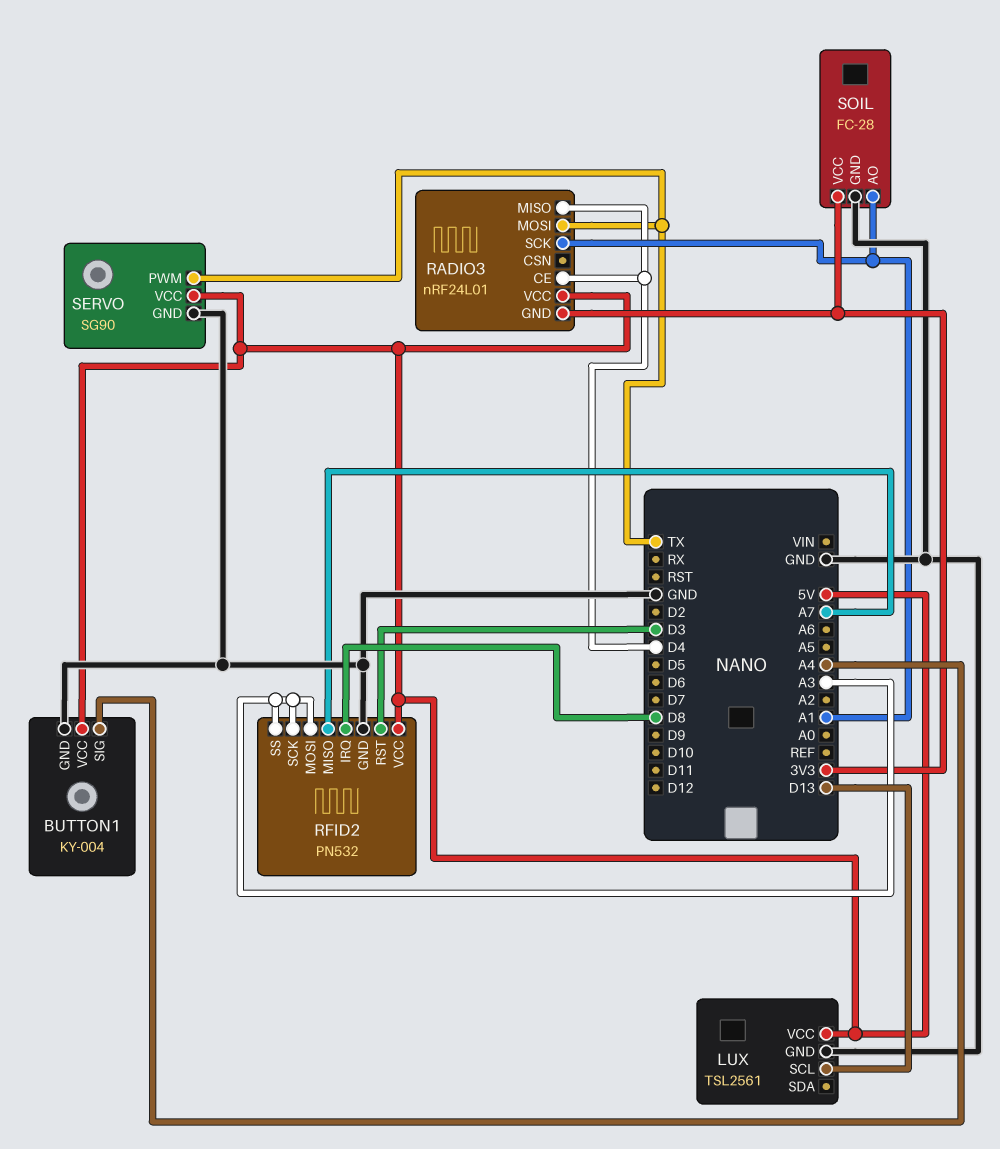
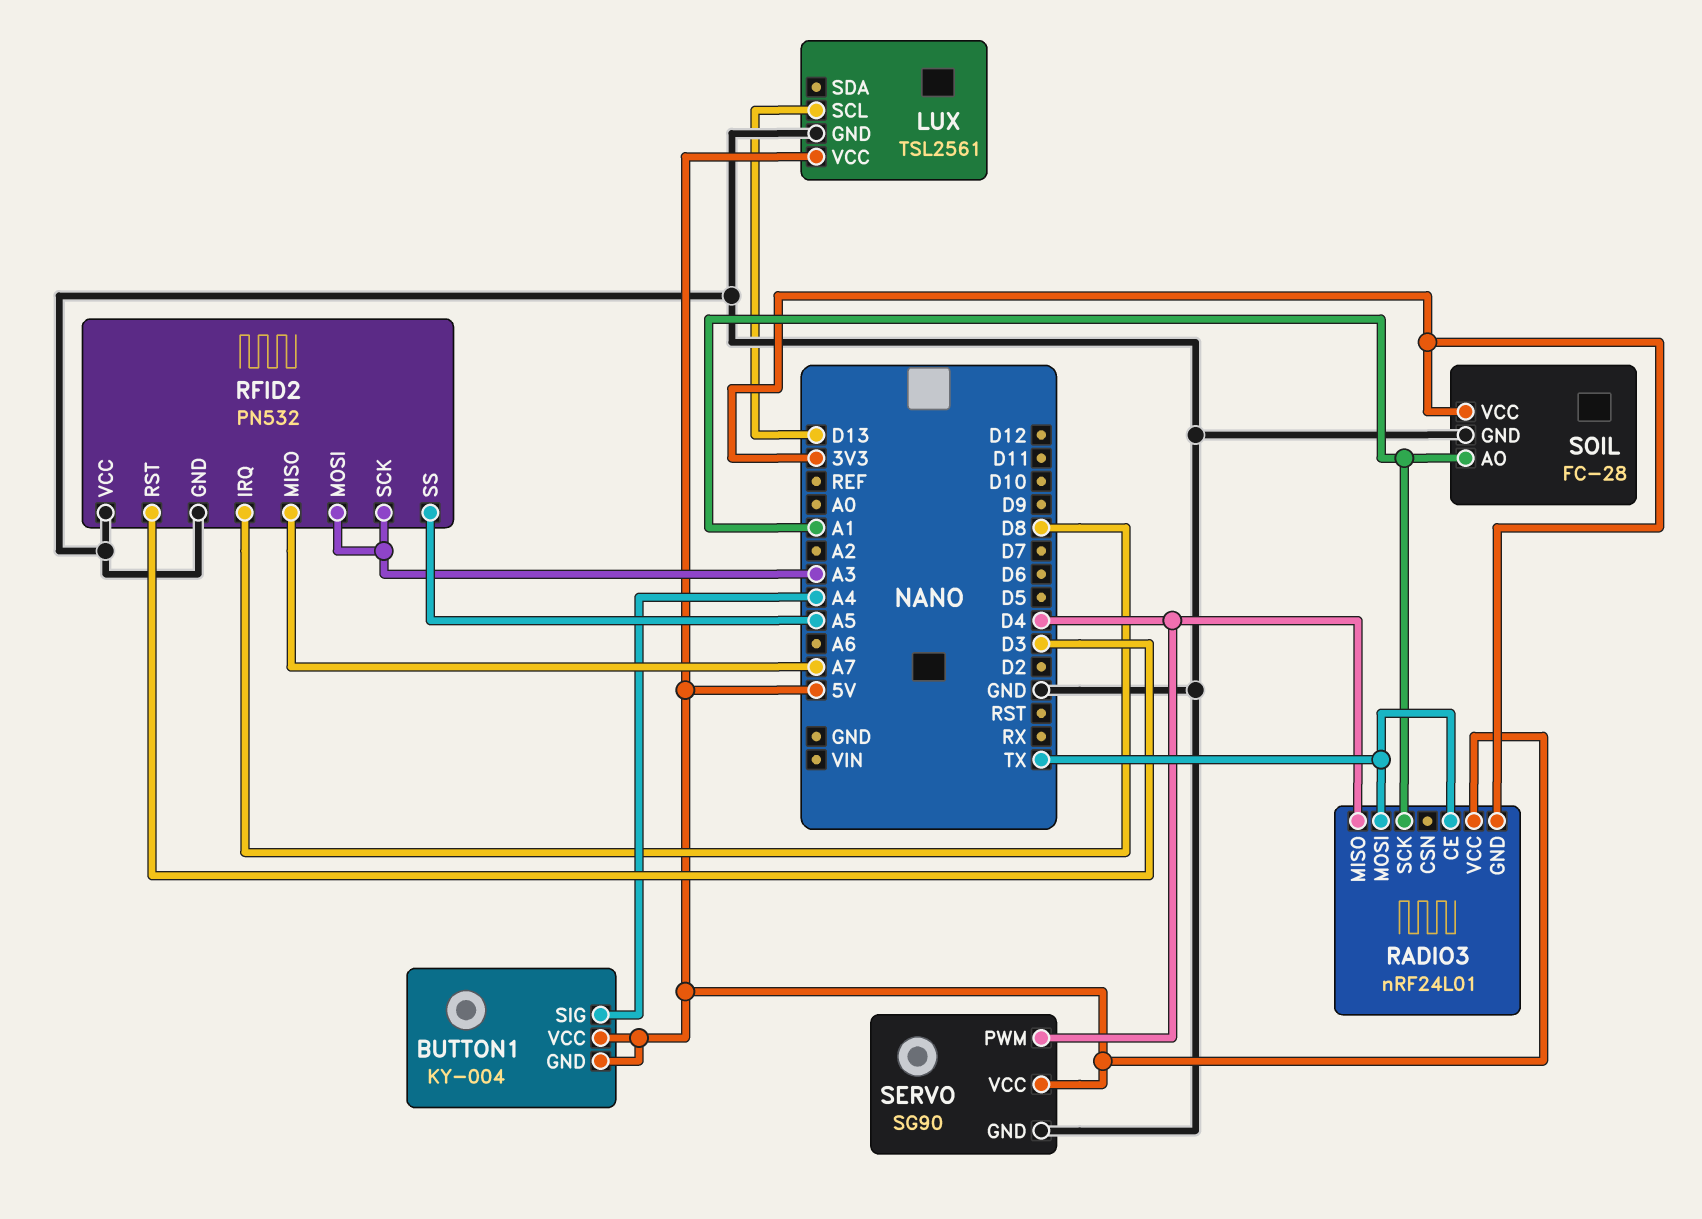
BUTTON1 pin GND: GND -> 5V
RADIO3 pin CE: D4 -> TX
RFID2 pin SS: A3 -> A5
RFID2 pin VCC: 5V -> GND
SERVO pin PWM: TX -> D4

